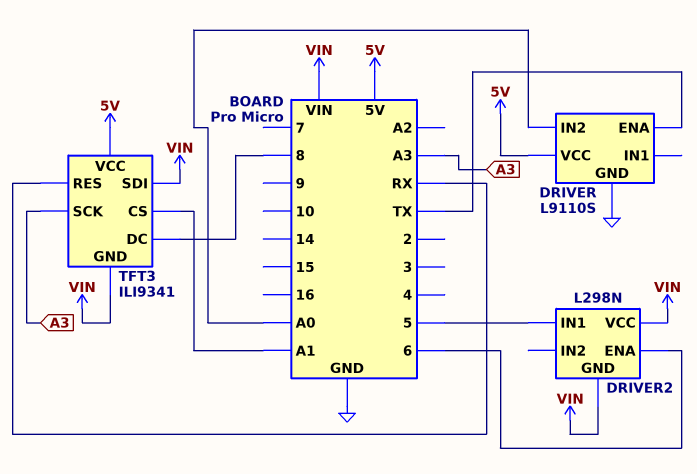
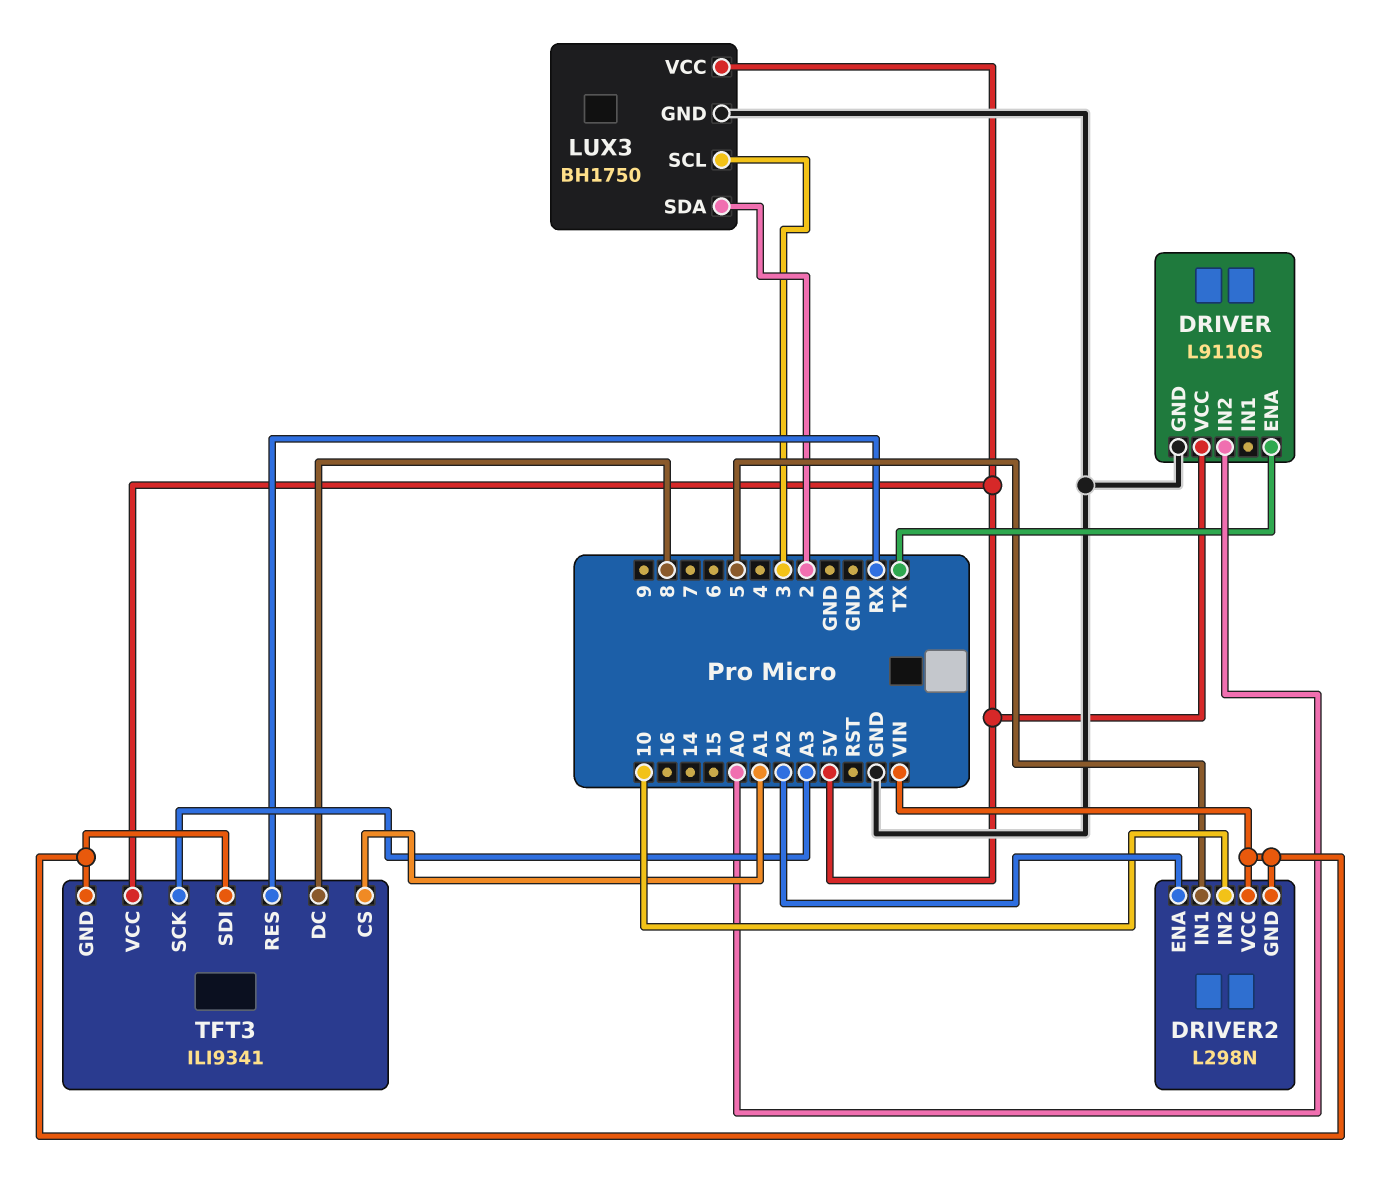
DRIVER2 pin ENA: 6 -> A2
DRIVER2 pin IN2: none -> 10
LUX3: none -> BH1750
LUX3 pin GND: none -> GND
LUX3 pin SCL: none -> 3
LUX3 pin SDA: none -> 2
LUX3 pin VCC: none -> 5V

